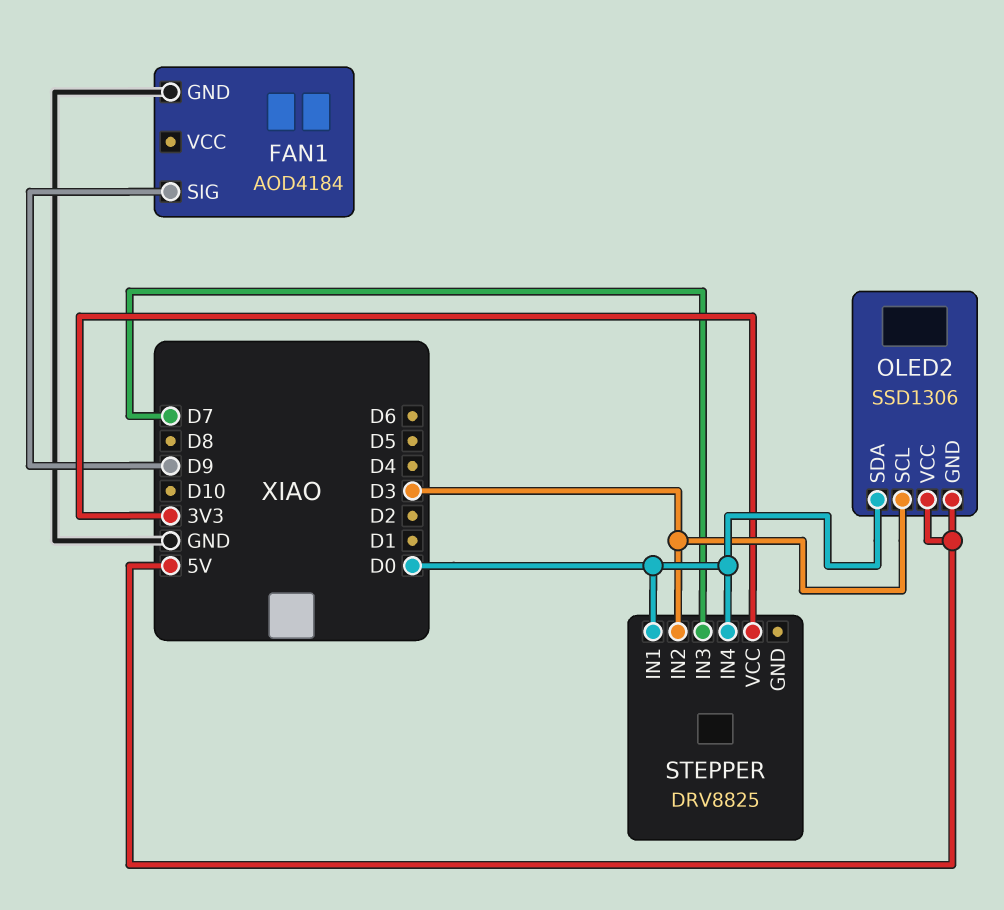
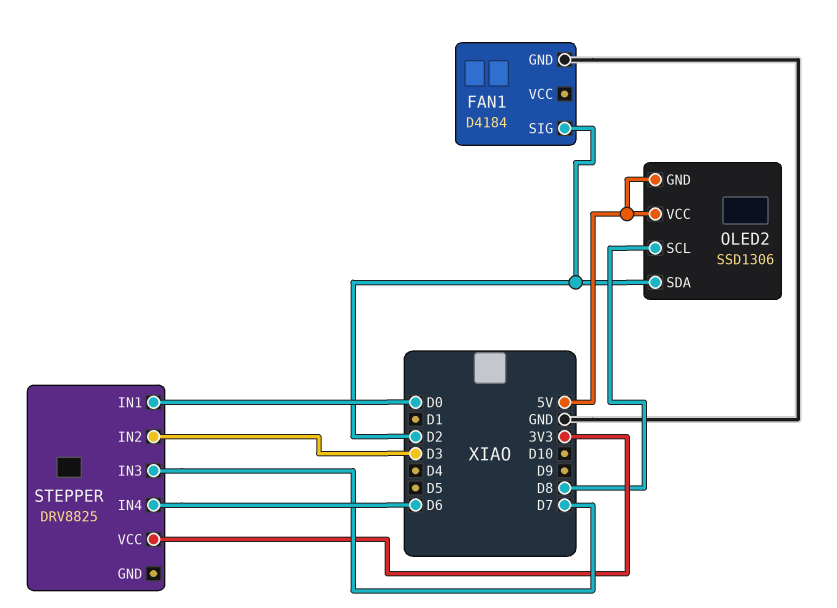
FAN1: AOD4184 -> D4184
FAN1 pin SIG: D9 -> D2
OLED2 pin SCL: D3 -> D8
OLED2 pin SDA: D0 -> D2
STEPPER pin IN4: D0 -> D6

